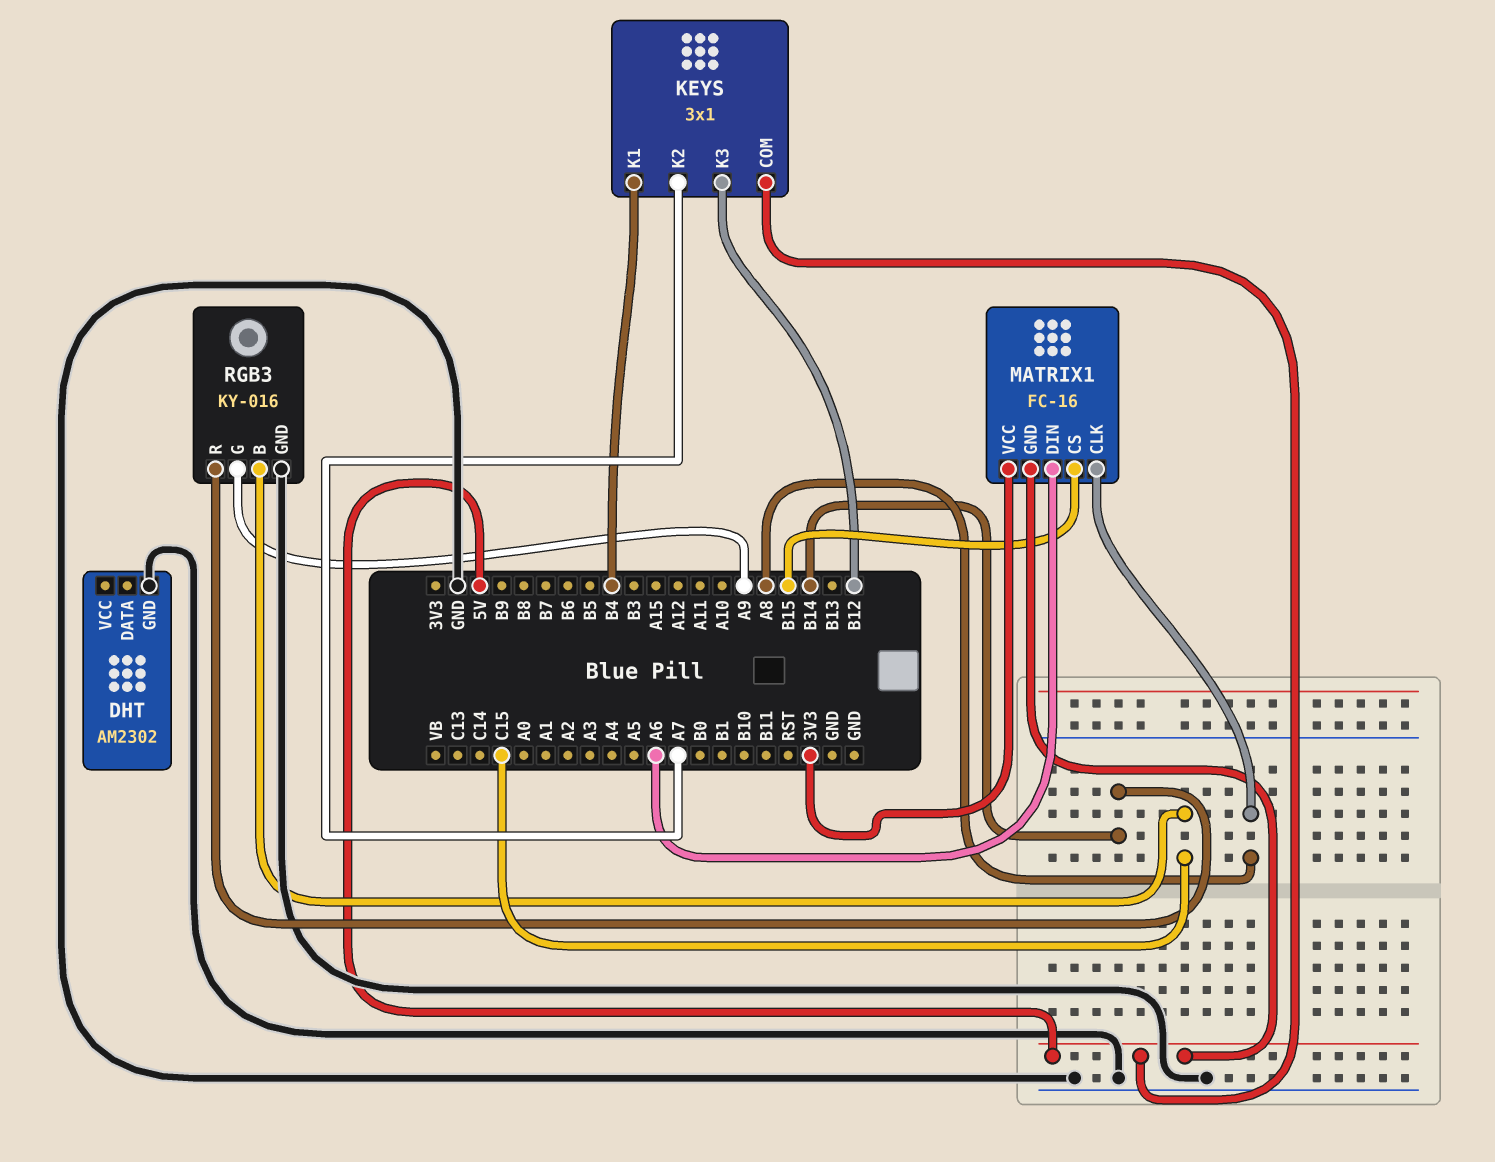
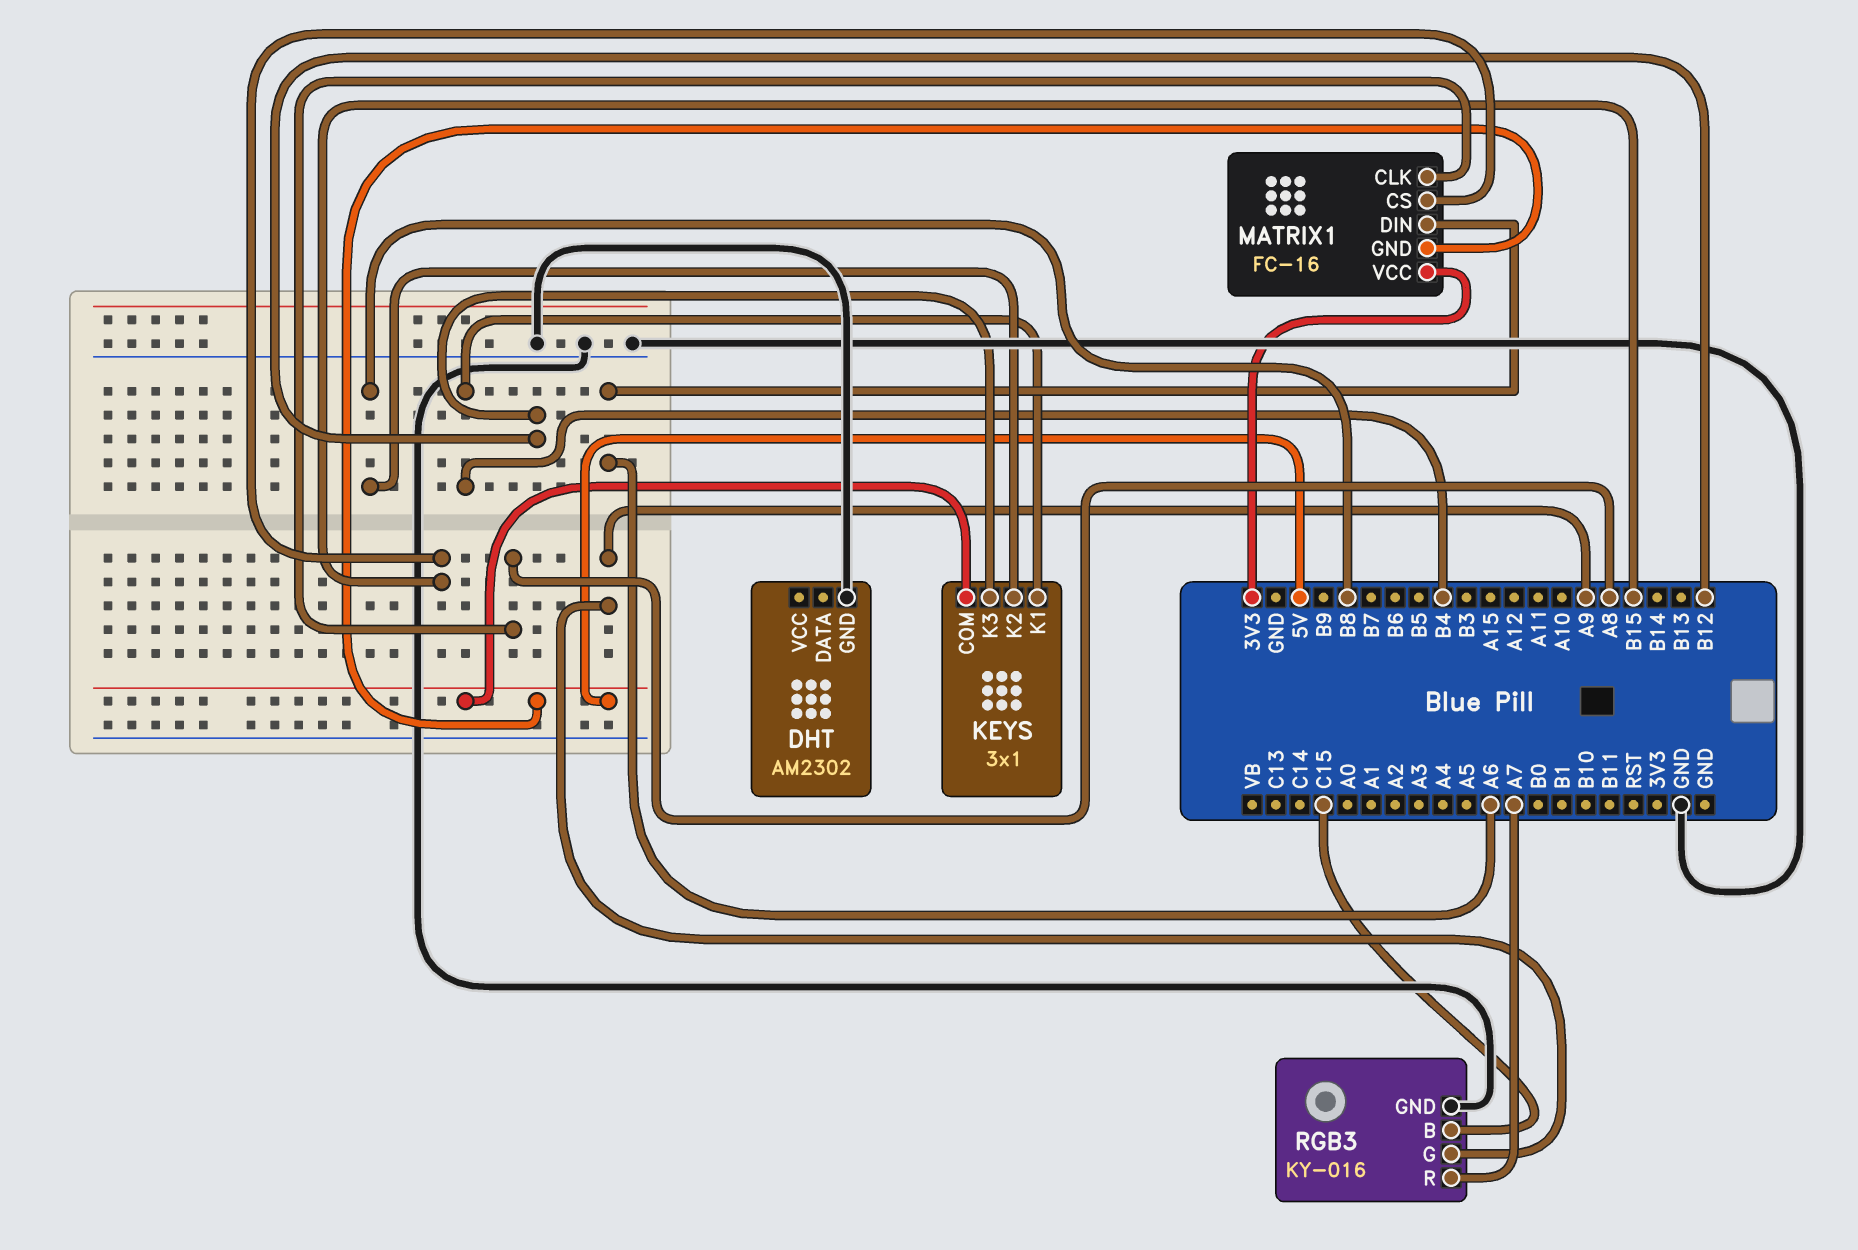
KEYS pin K2: A7 -> B8
RGB3 pin R: B14 -> A7

